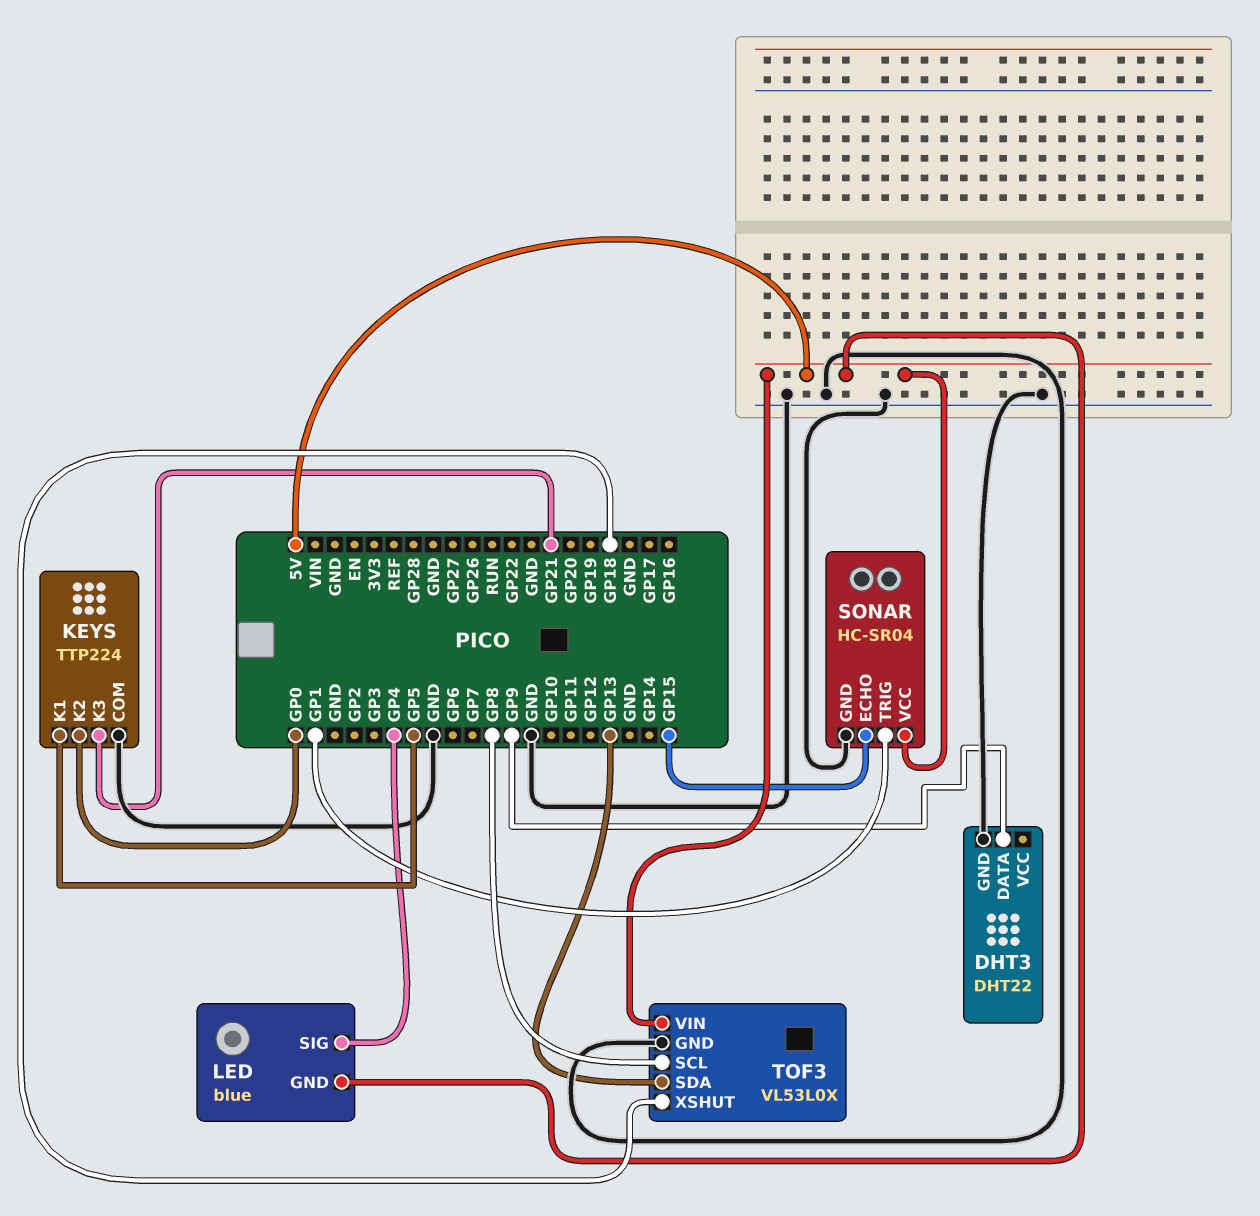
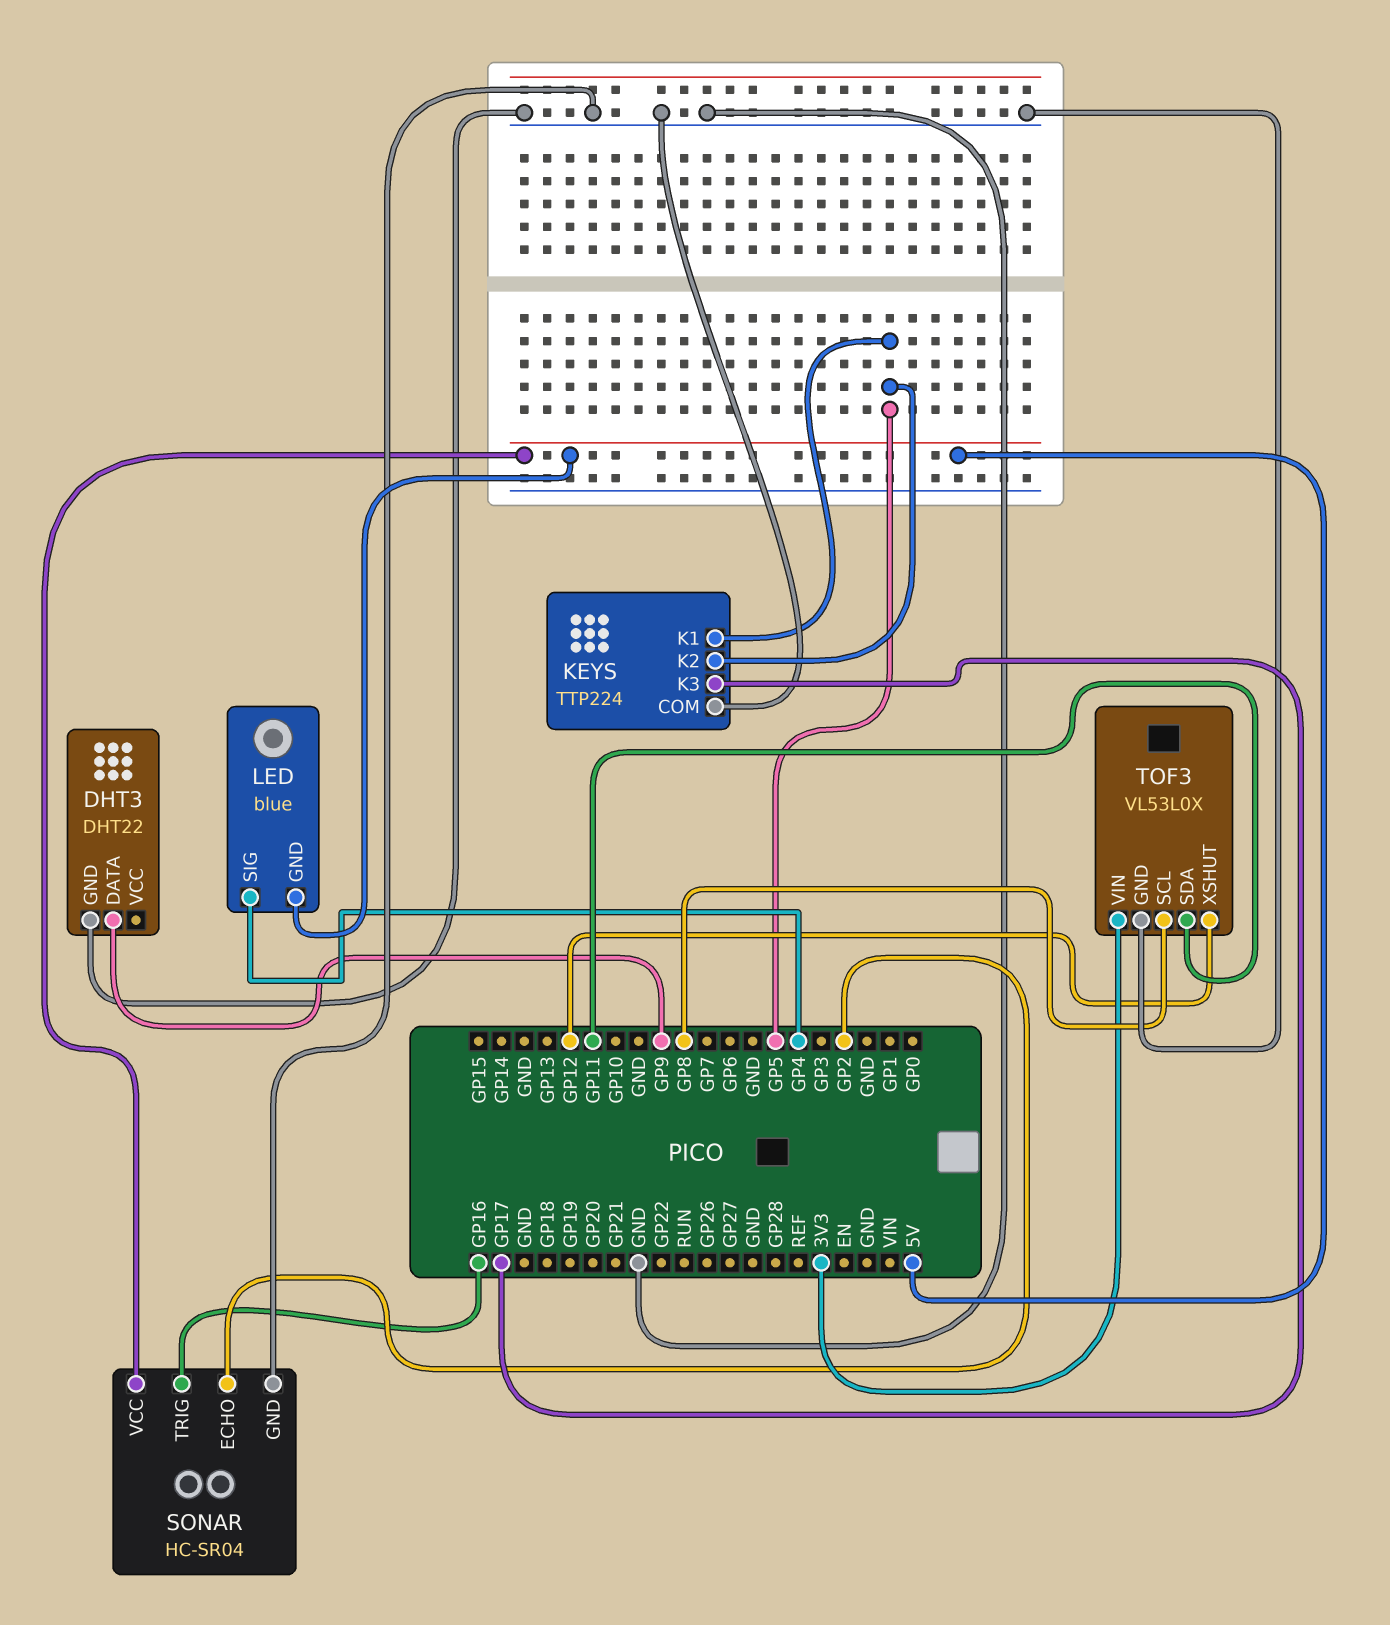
KEYS pin K2: GP0 -> GP5
KEYS pin K3: GP21 -> GP17
SONAR pin ECHO: GP15 -> GP2
SONAR pin TRIG: GP1 -> GP16
TOF3 pin SDA: GP13 -> GP11
TOF3 pin VIN: 5V -> 3V3
TOF3 pin XSHUT: GP18 -> GP12

